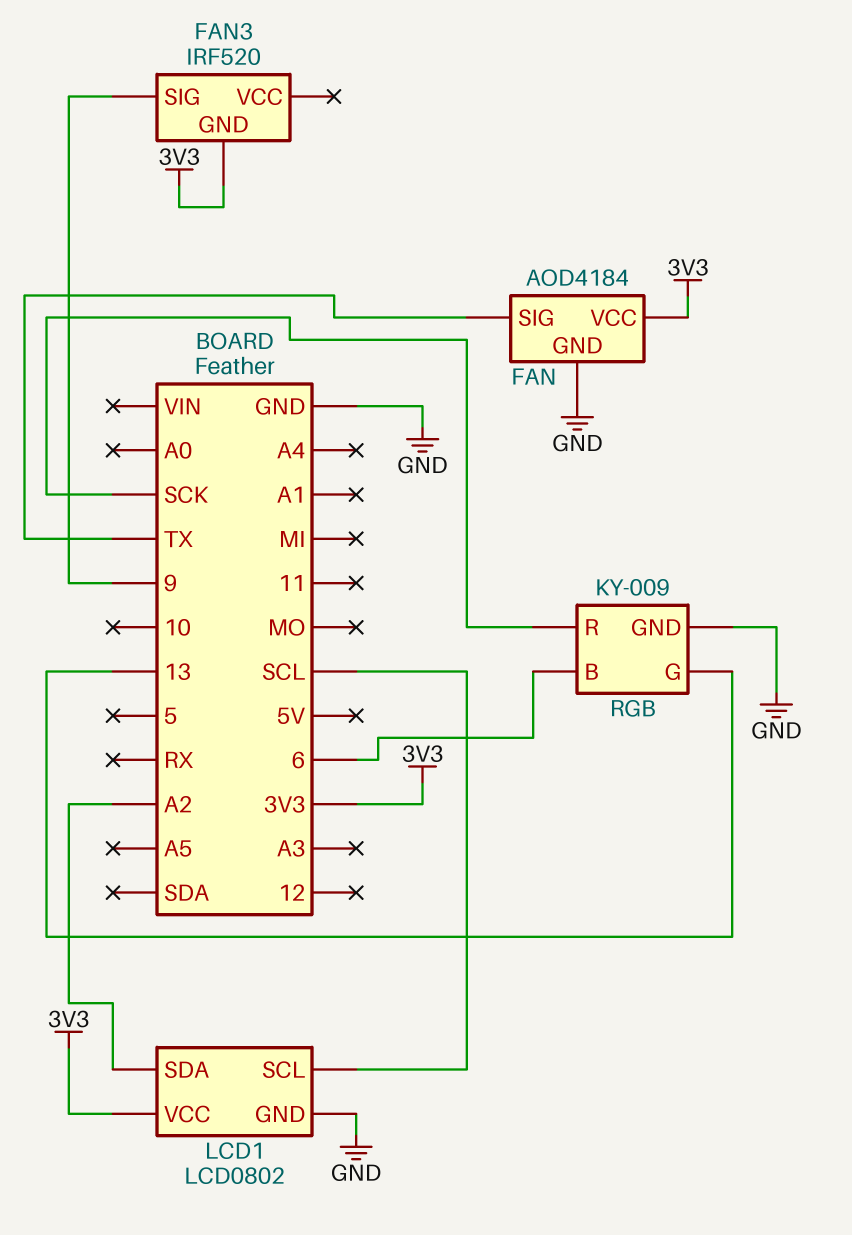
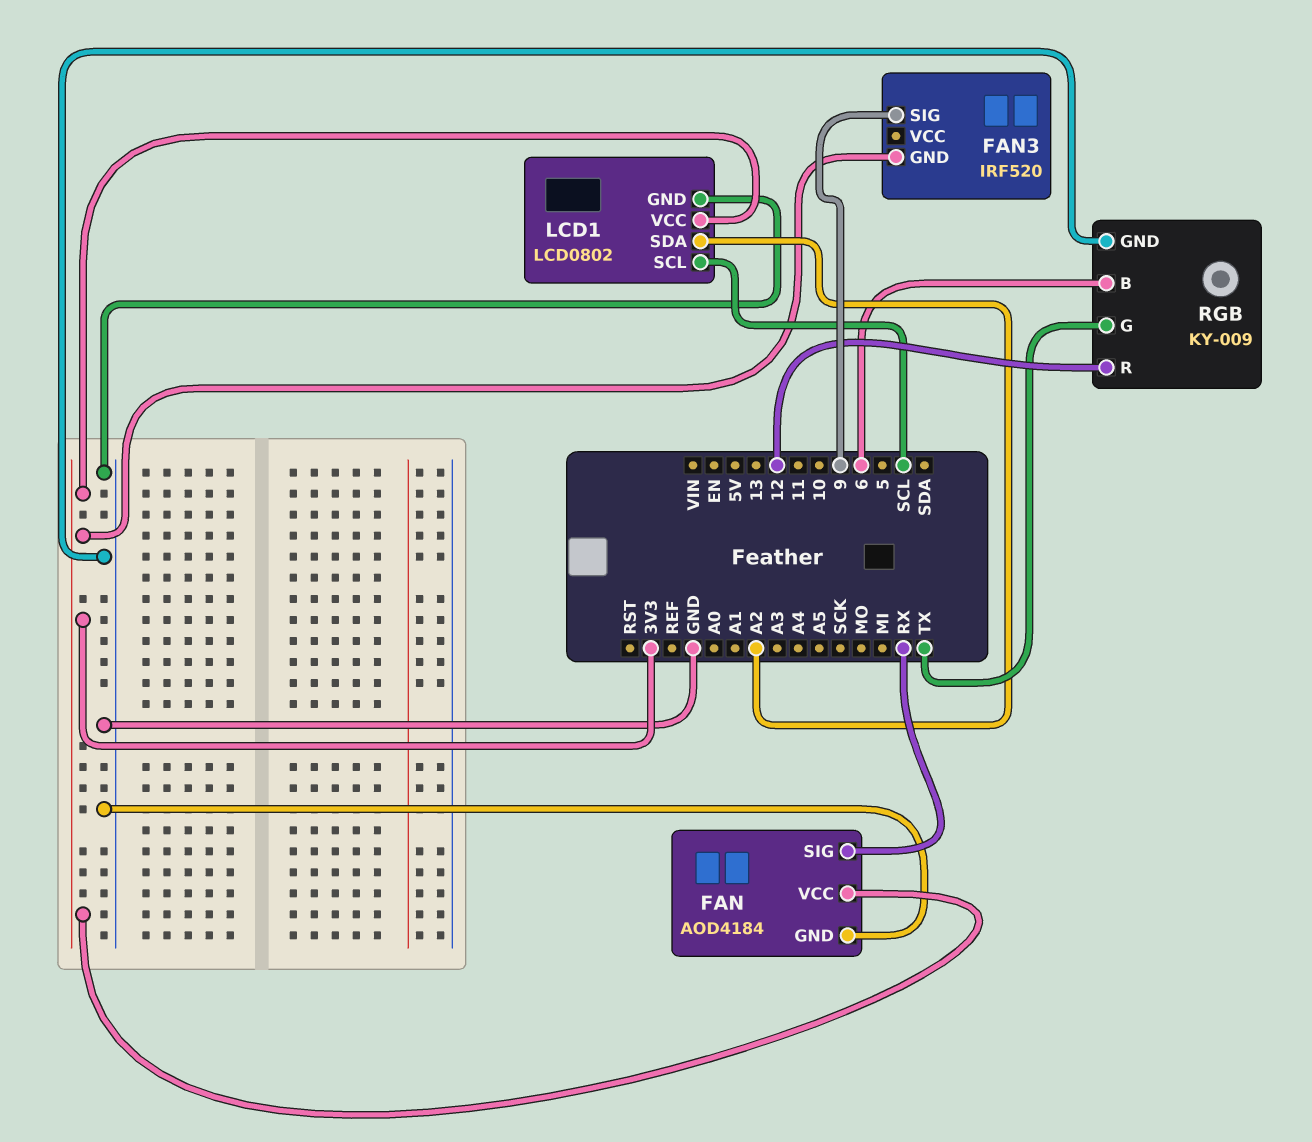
FAN pin SIG: TX -> RX
RGB pin G: 13 -> TX
RGB pin R: SCK -> 12

